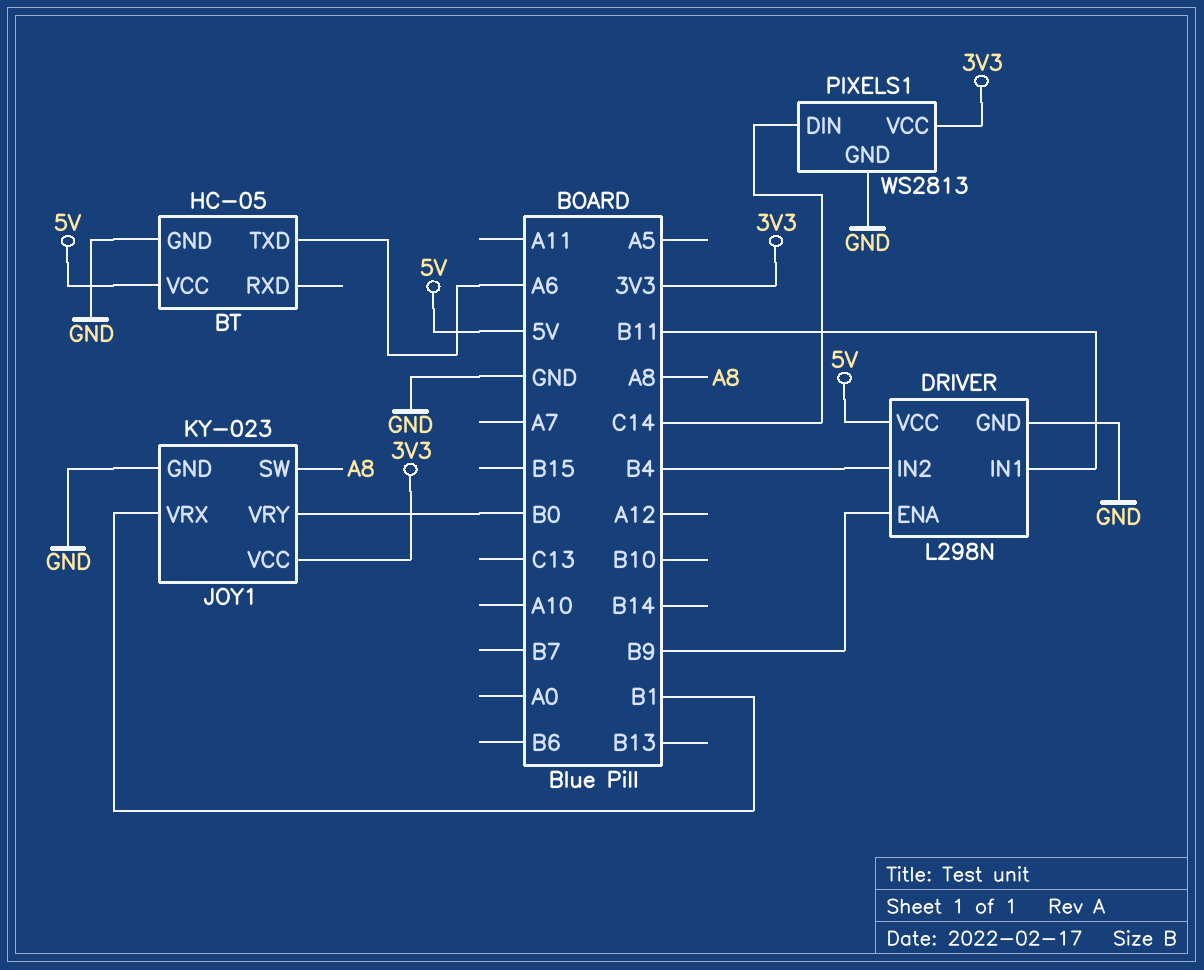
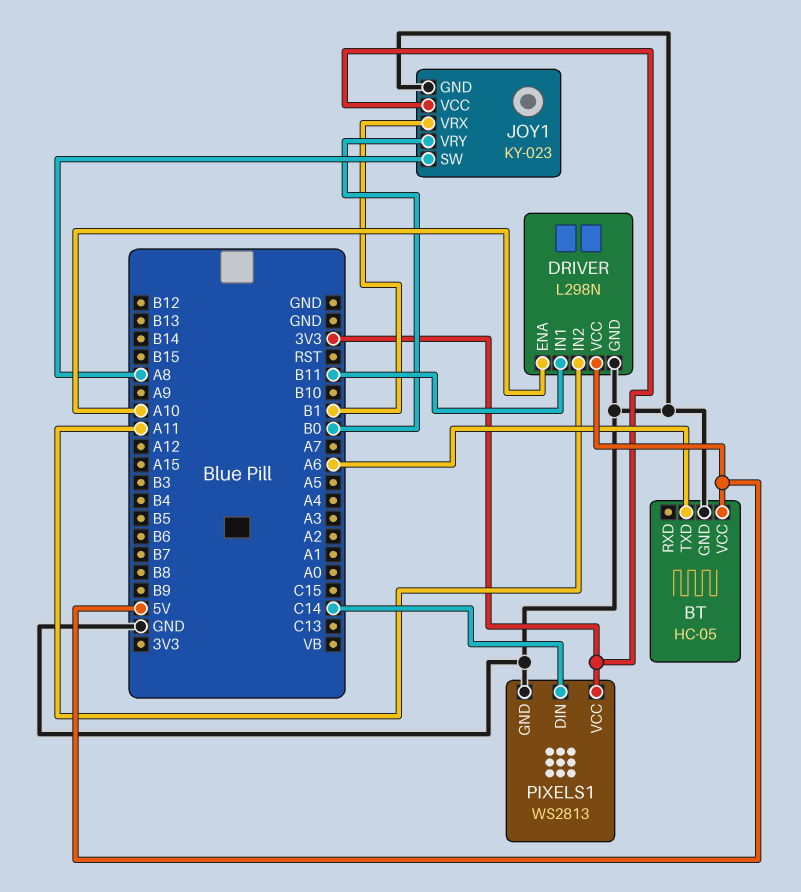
DRIVER pin ENA: B9 -> A10
DRIVER pin IN2: B4 -> A11

